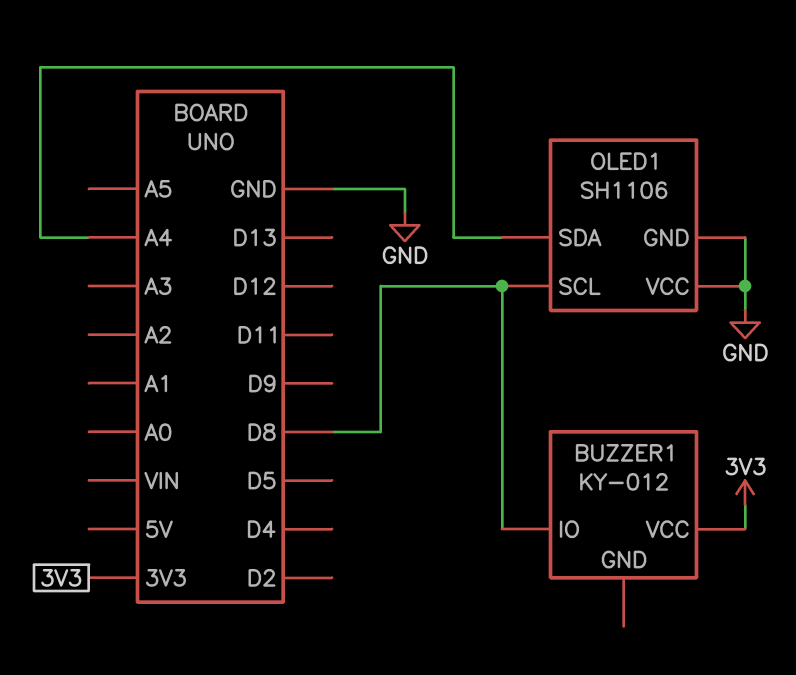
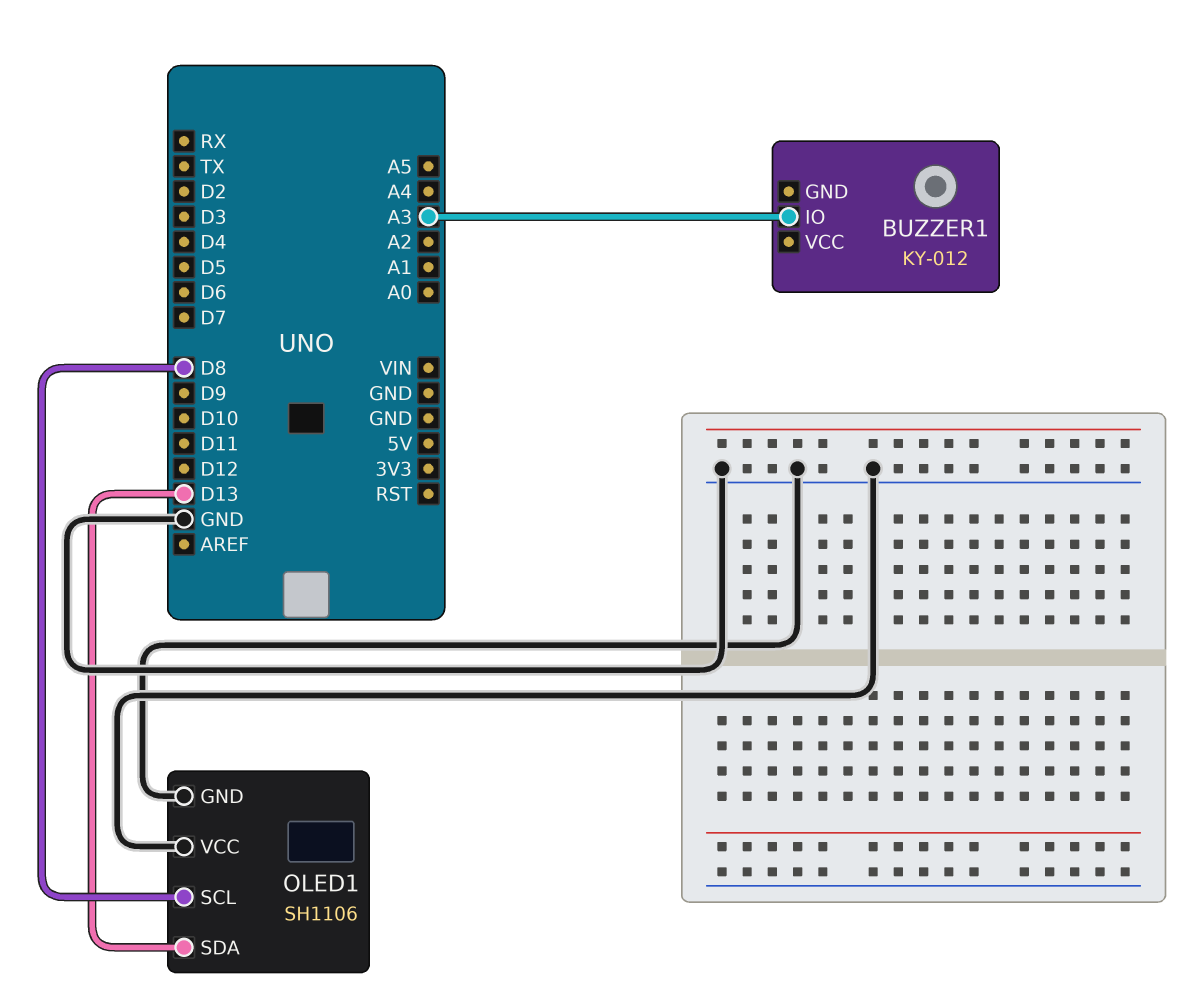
BUZZER1 pin IO: D8 -> A3
BUZZER1 pin VCC: 3V3 -> none
OLED1 pin SDA: A4 -> D13

